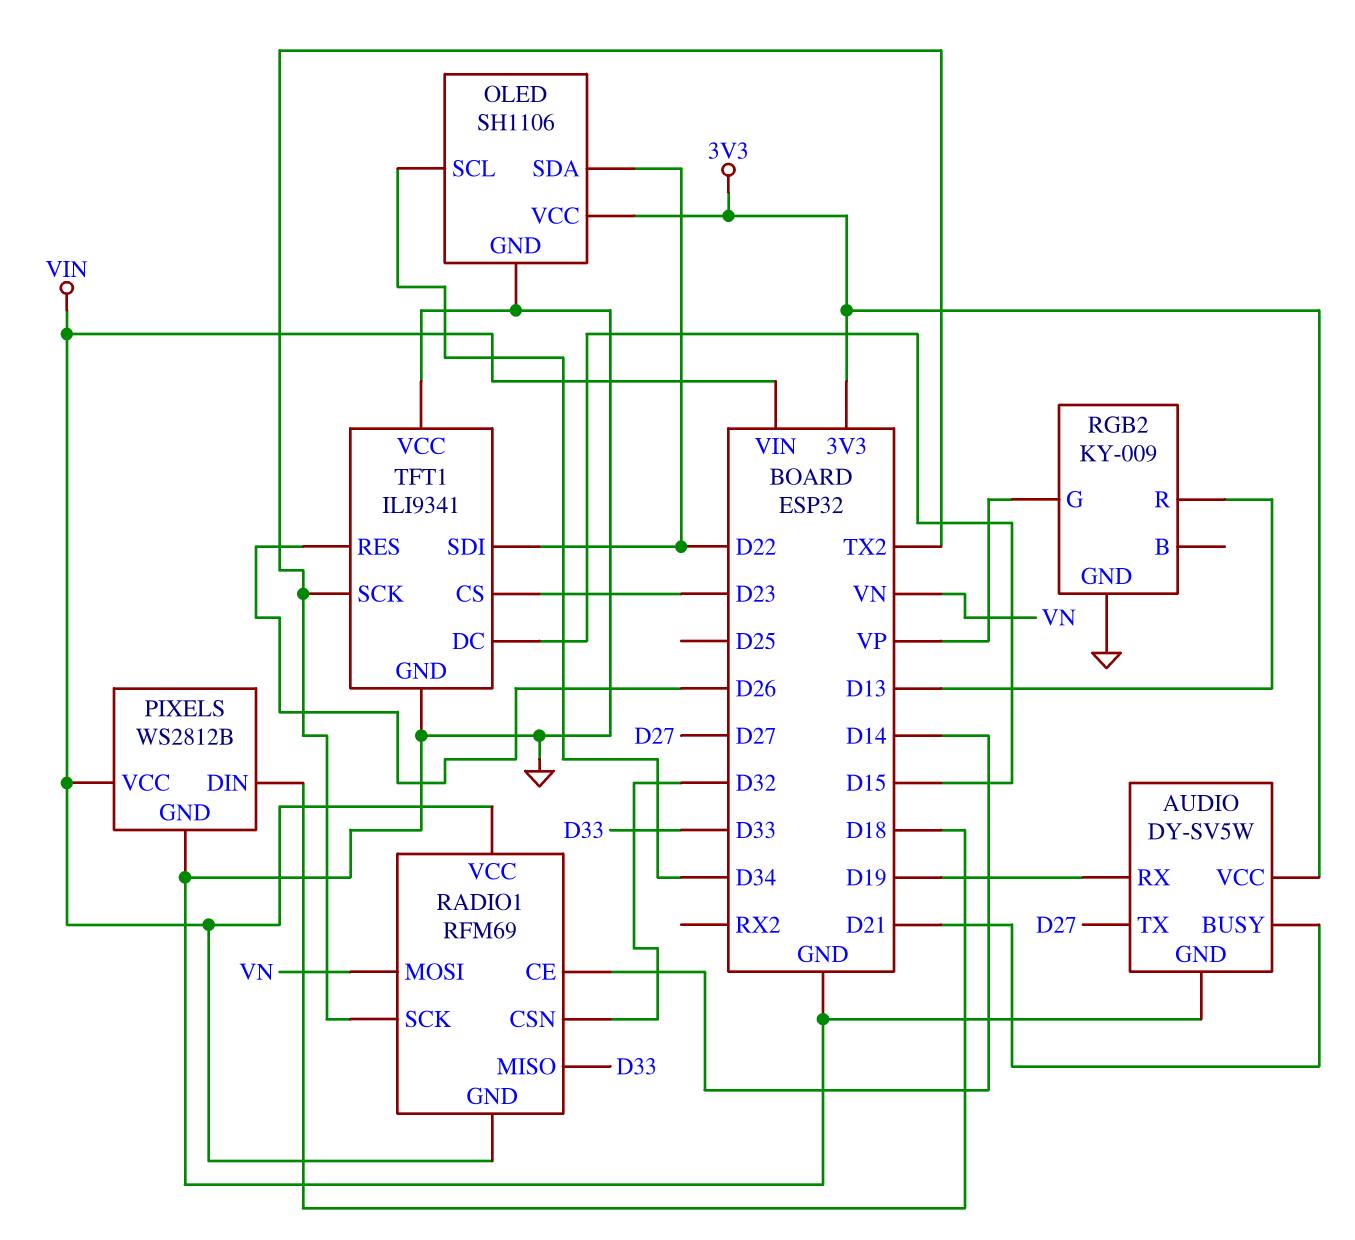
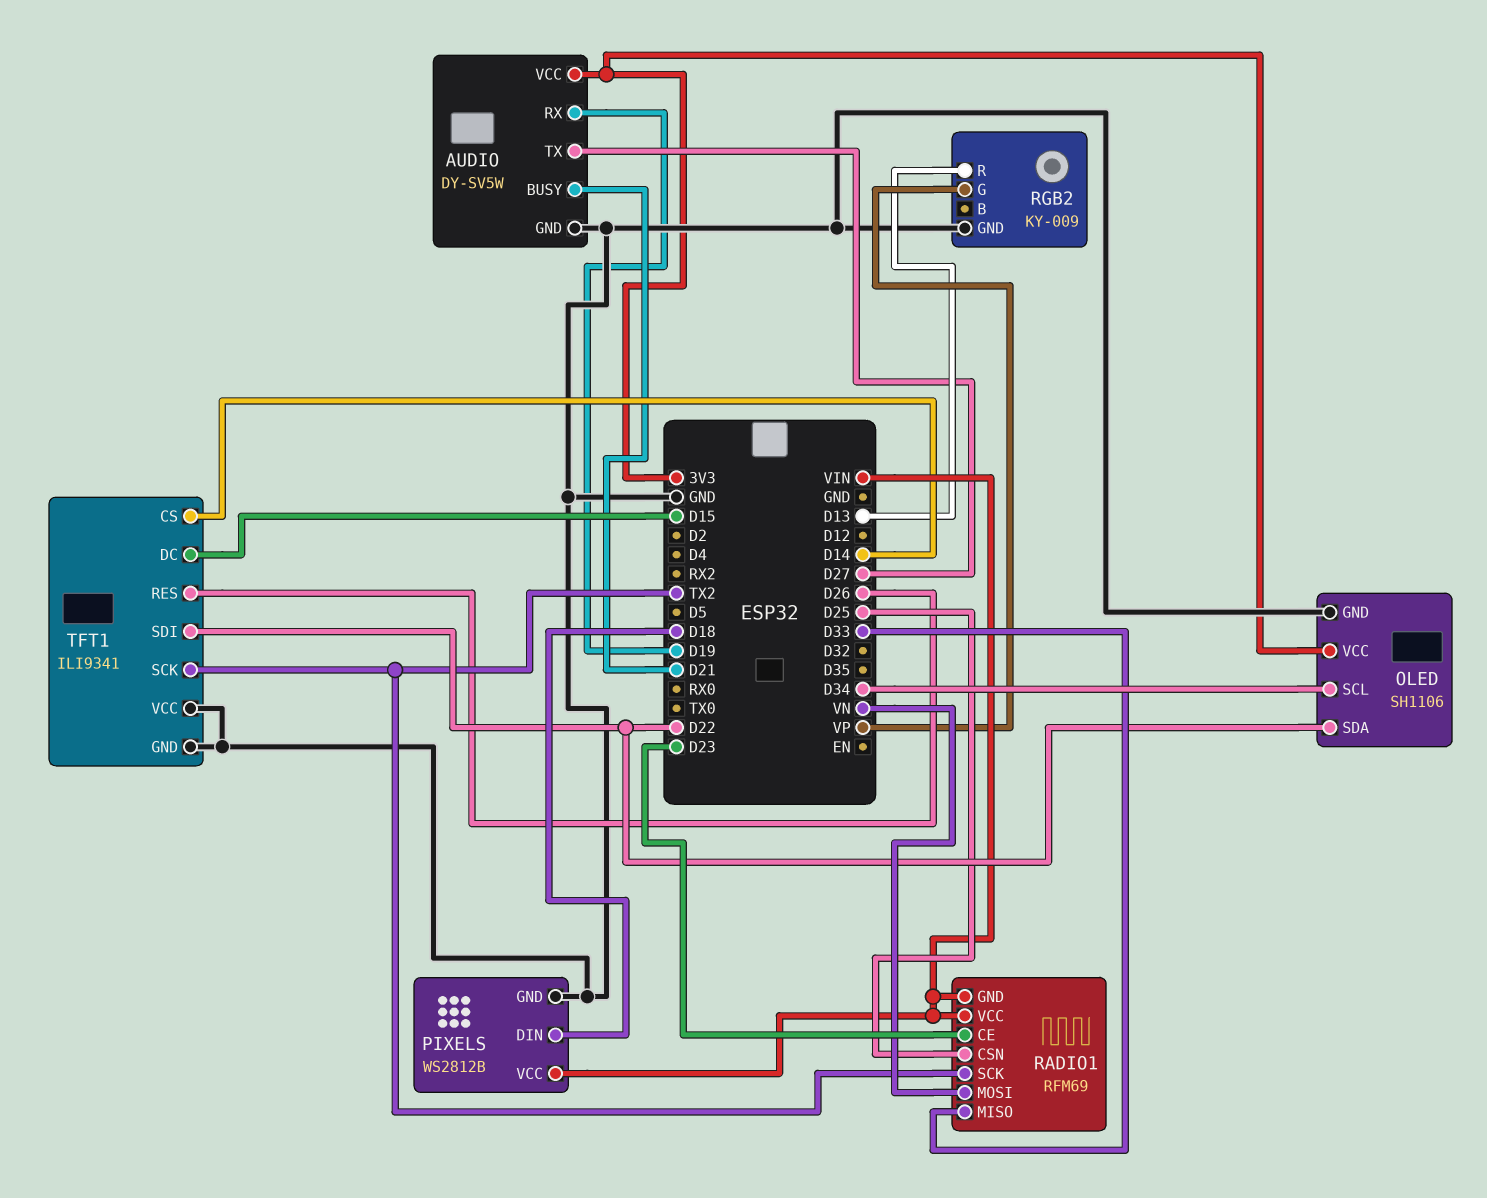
RADIO1 pin CE: D14 -> D23
RADIO1 pin CSN: D32 -> D25
TFT1 pin CS: D23 -> D14

